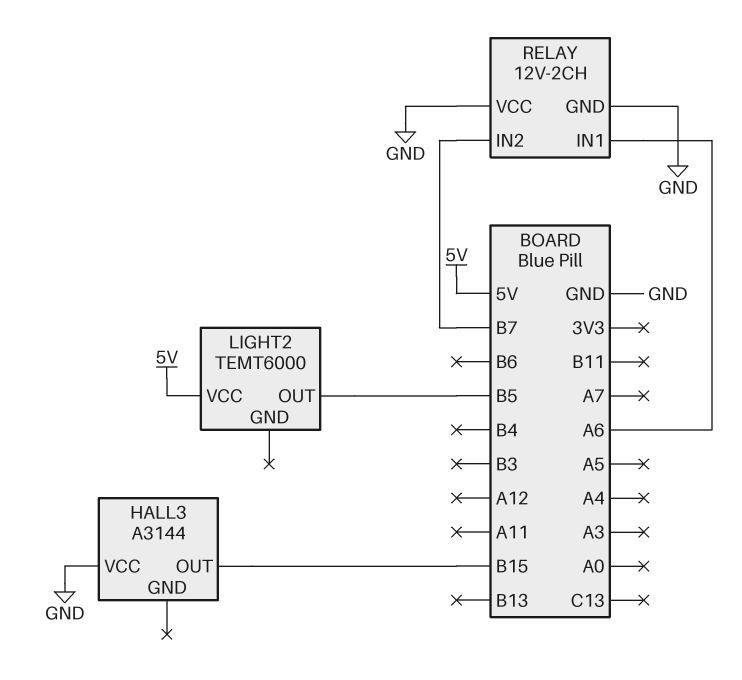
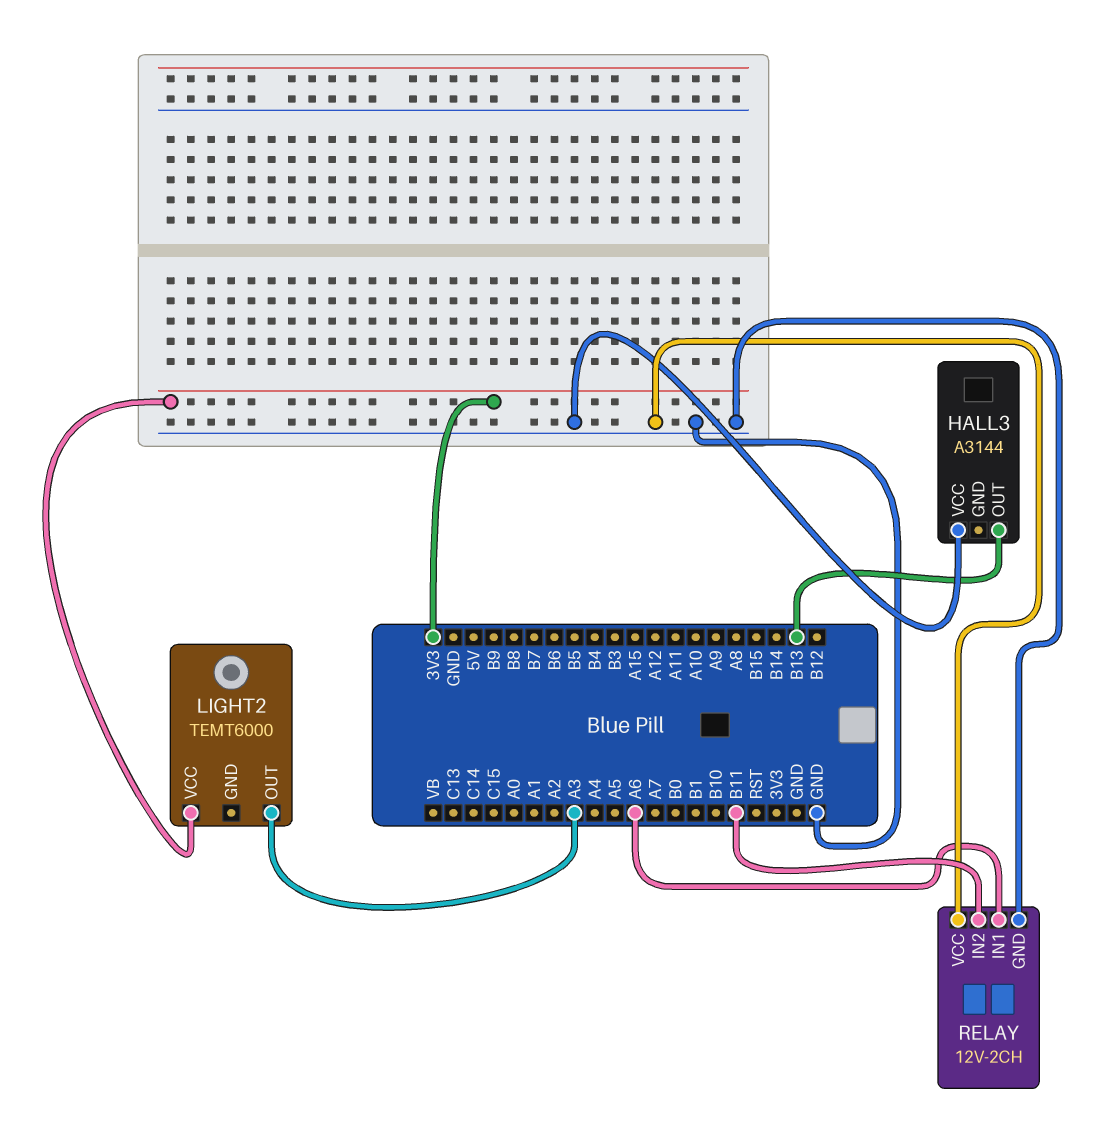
HALL3 pin OUT: B15 -> B13
LIGHT2 pin OUT: B5 -> A3
LIGHT2 pin VCC: 5V -> 3V3
RELAY pin IN2: B7 -> B11

